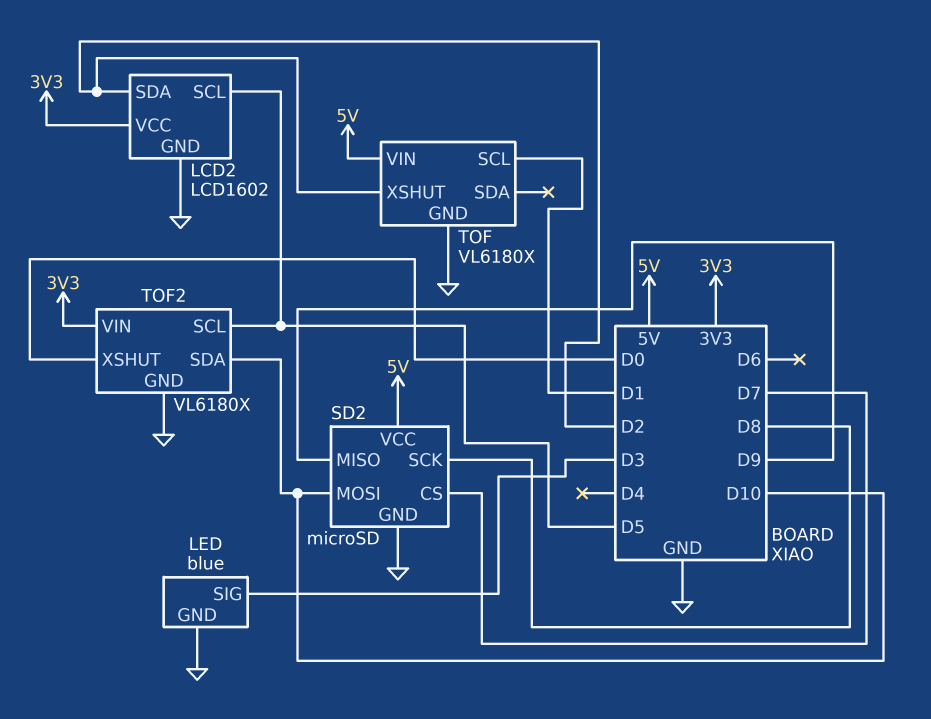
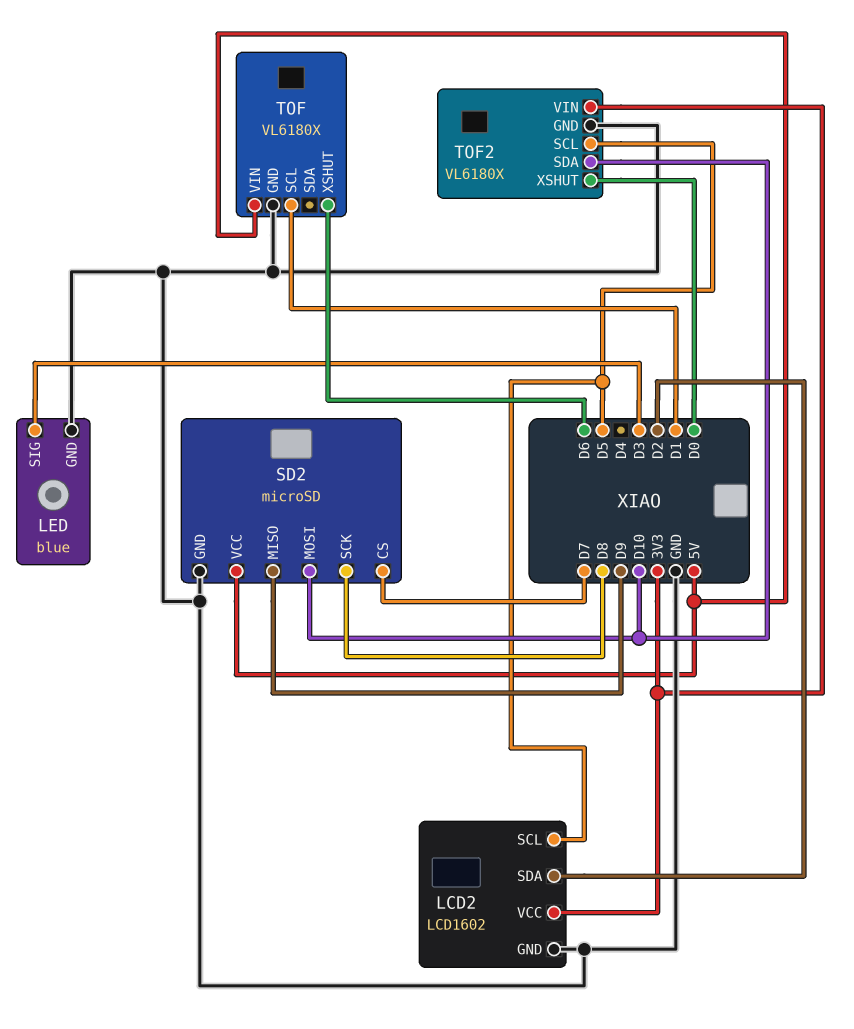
TOF pin XSHUT: D2 -> D6

